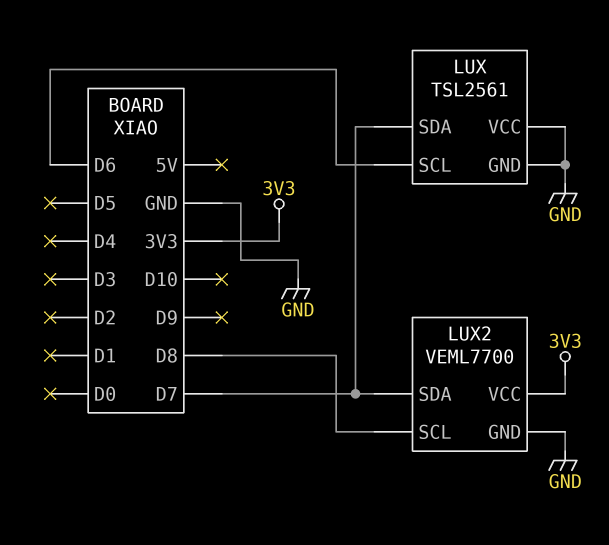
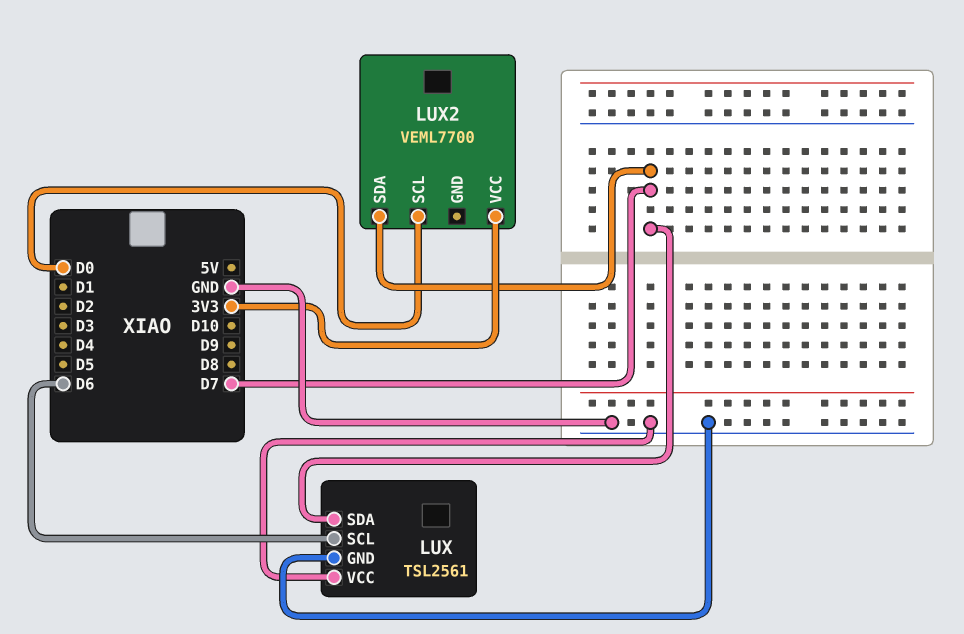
LUX2 pin GND: GND -> none
LUX2 pin SCL: D8 -> D0

